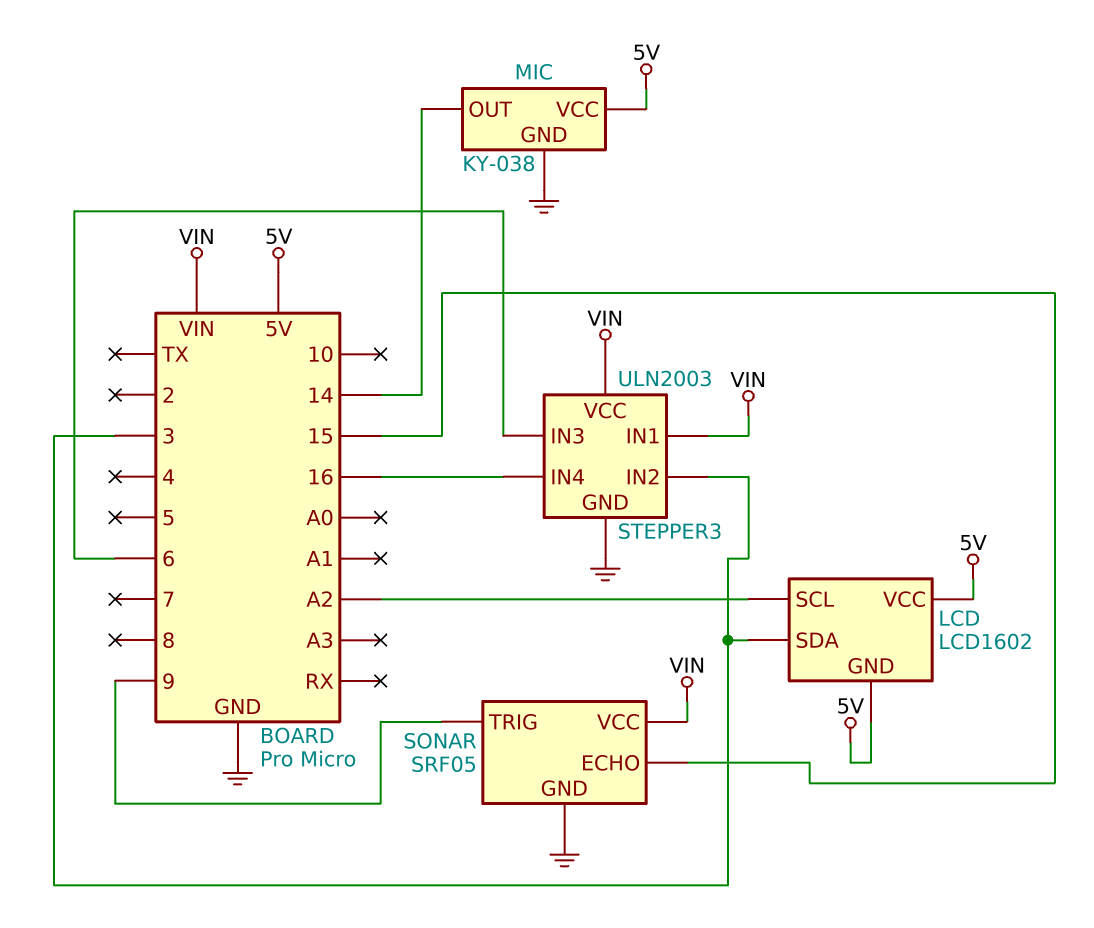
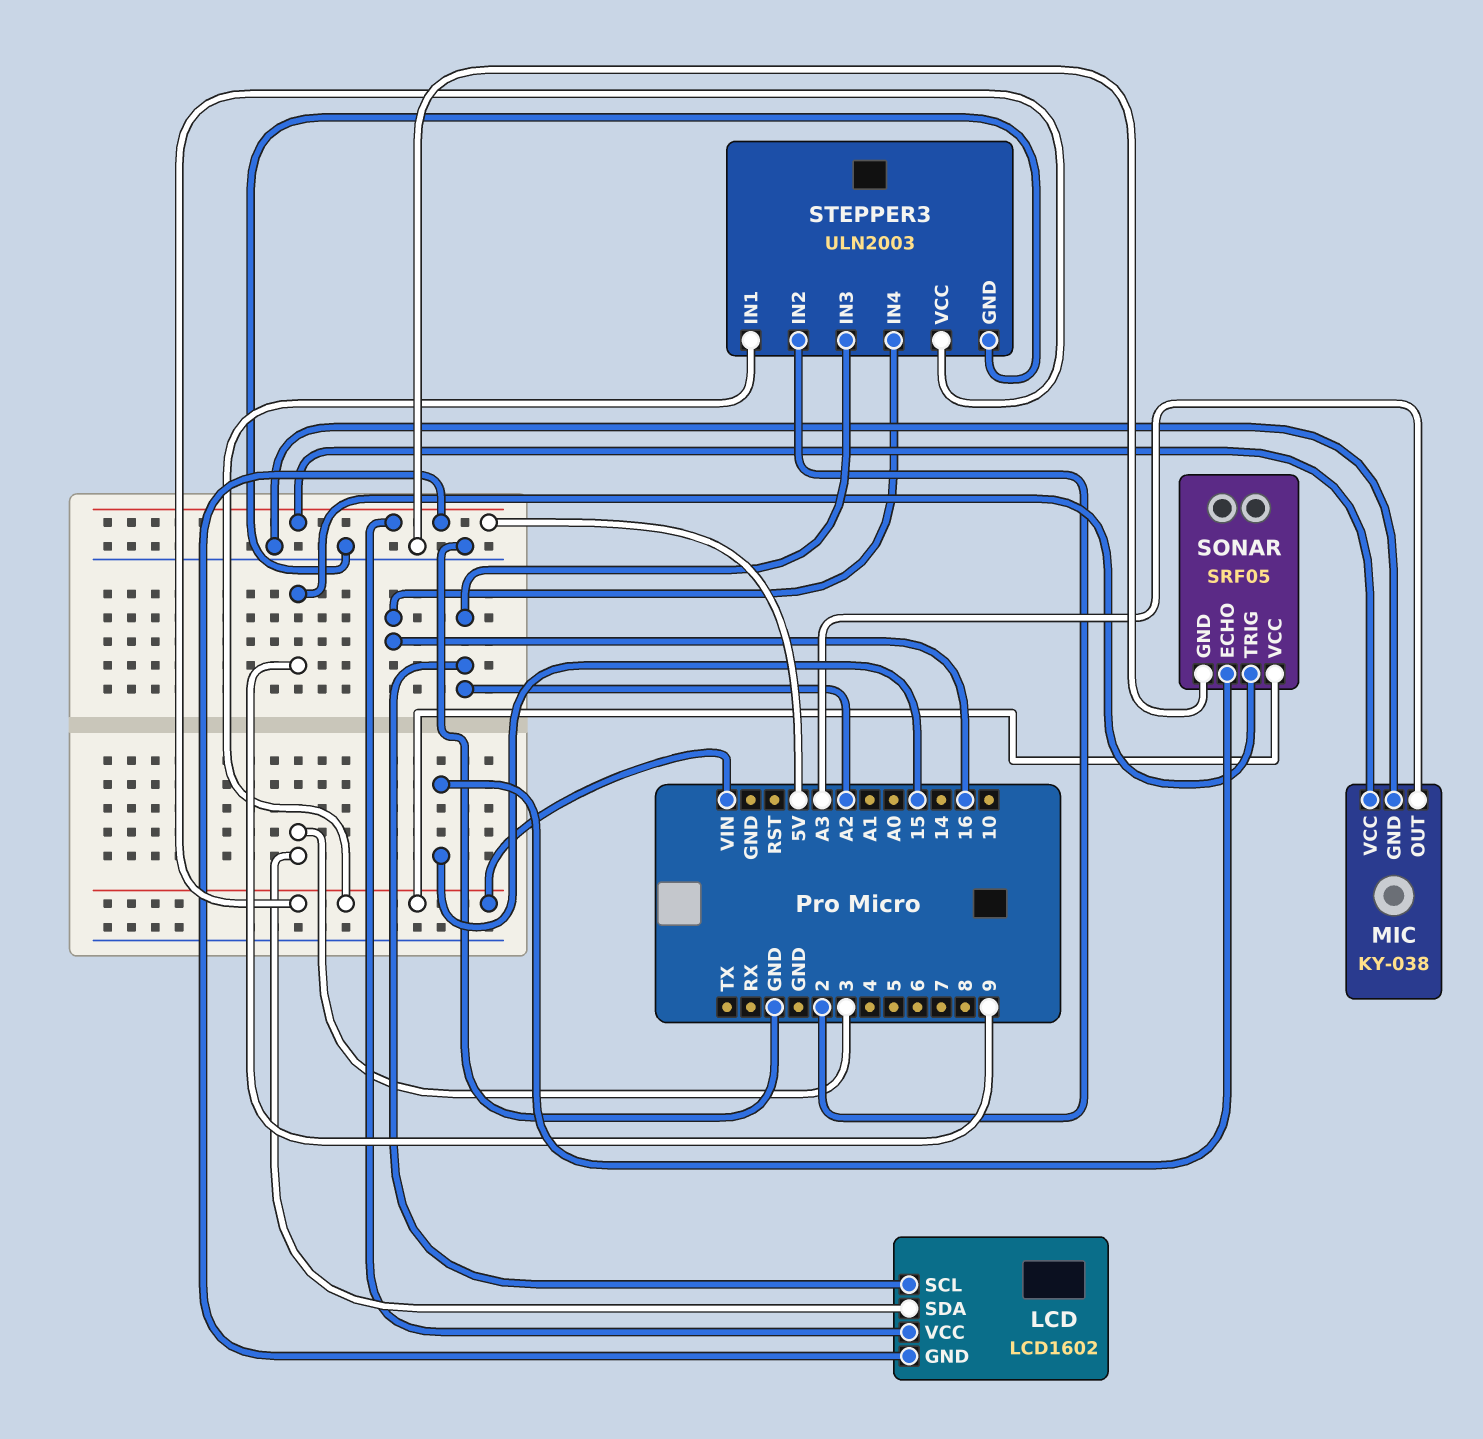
MIC pin OUT: 14 -> A3
STEPPER3 pin IN2: 3 -> 2
STEPPER3 pin IN3: 6 -> A2

